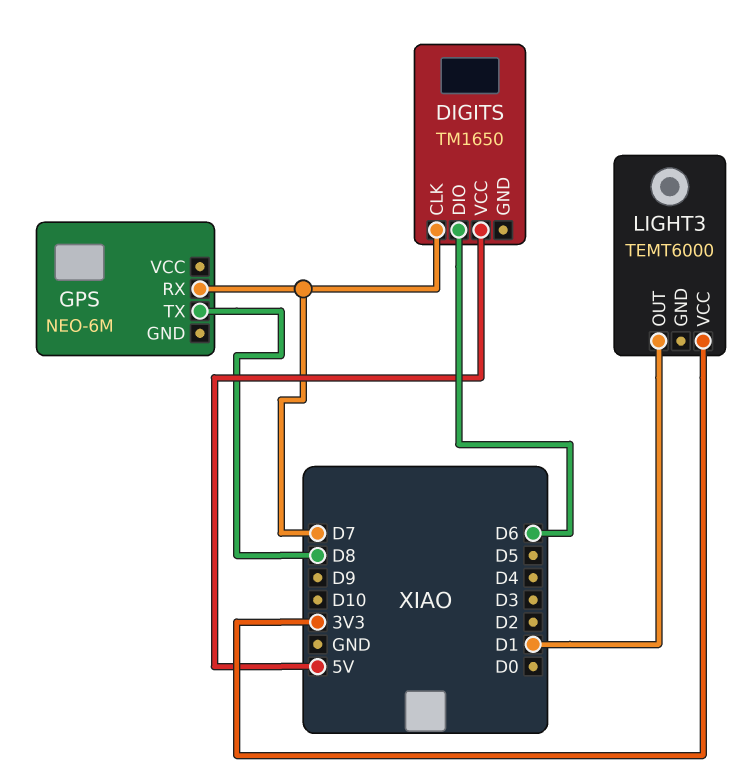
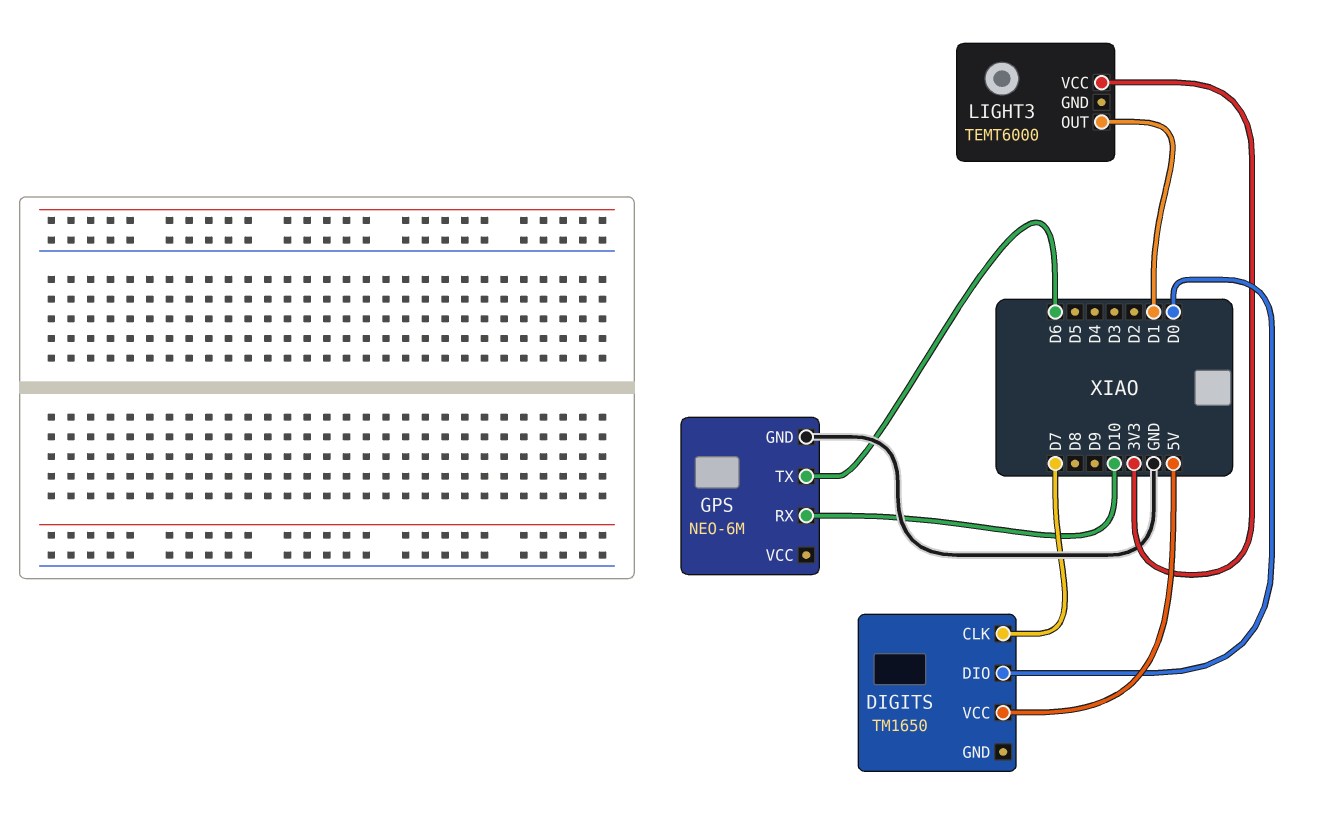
DIGITS pin DIO: D6 -> D0
GPS pin GND: none -> GND
GPS pin RX: D7 -> D10
GPS pin TX: D8 -> D6

